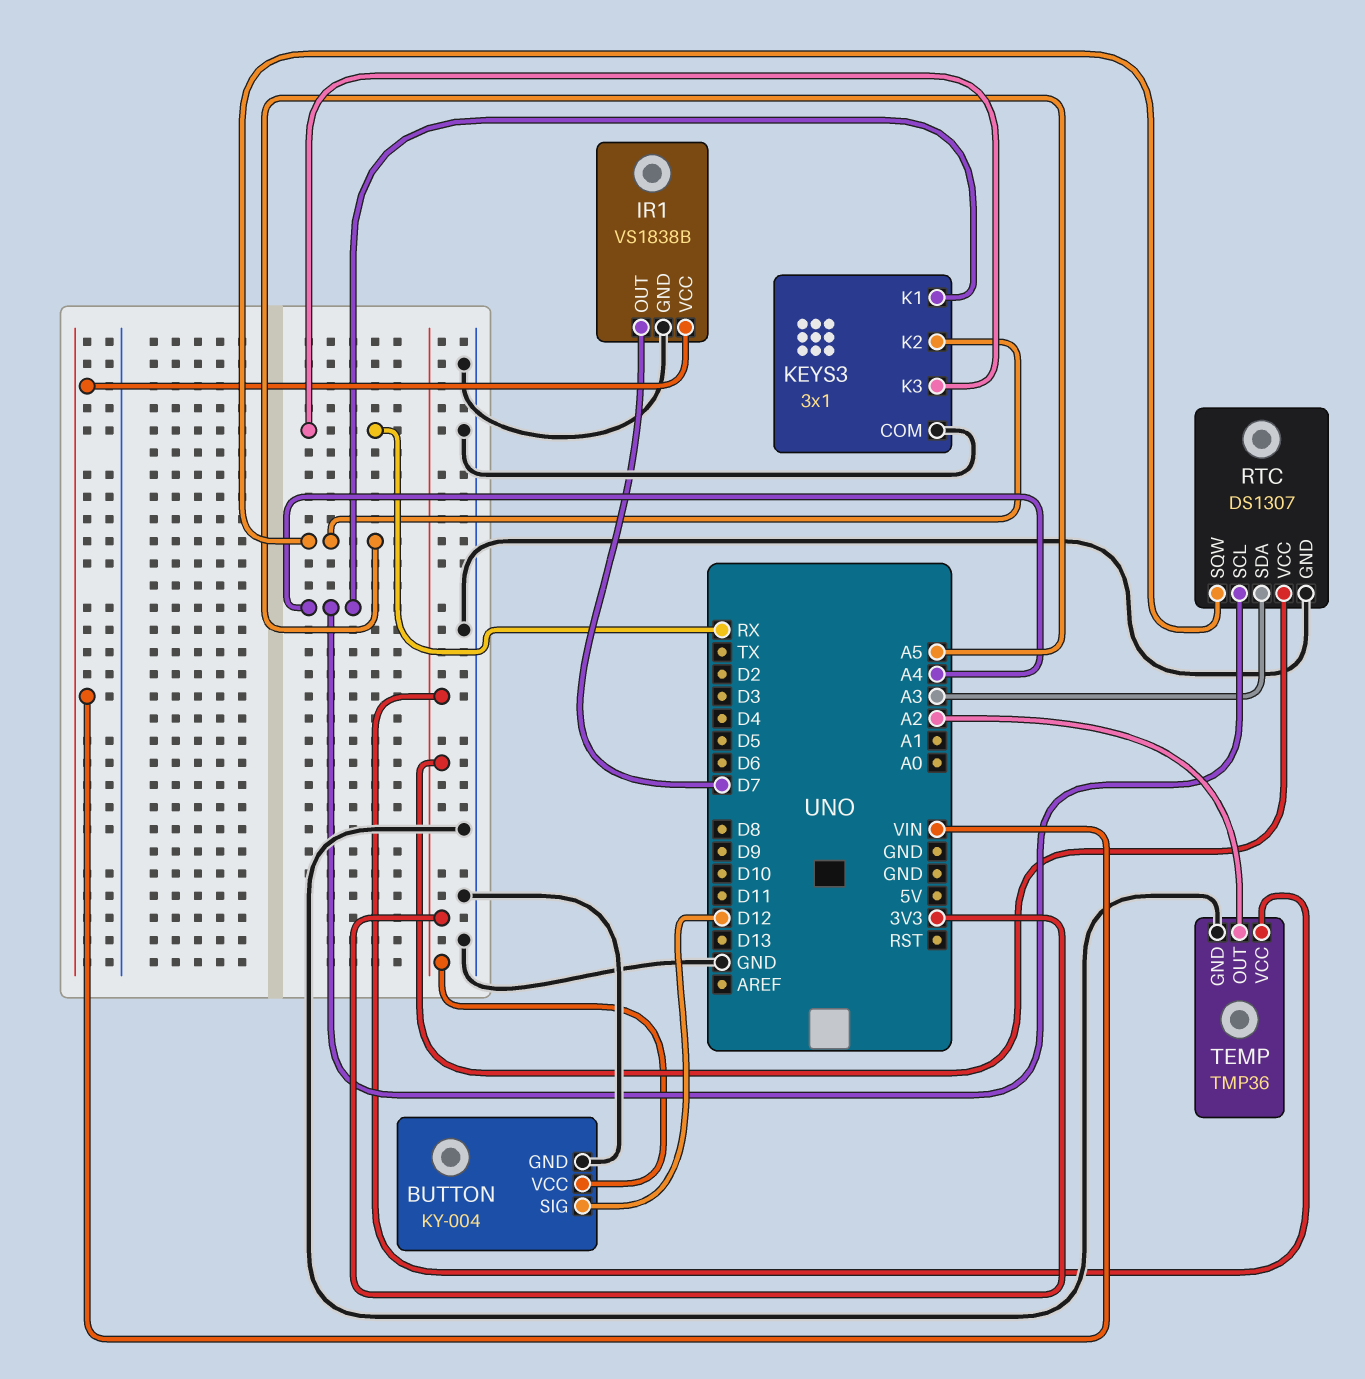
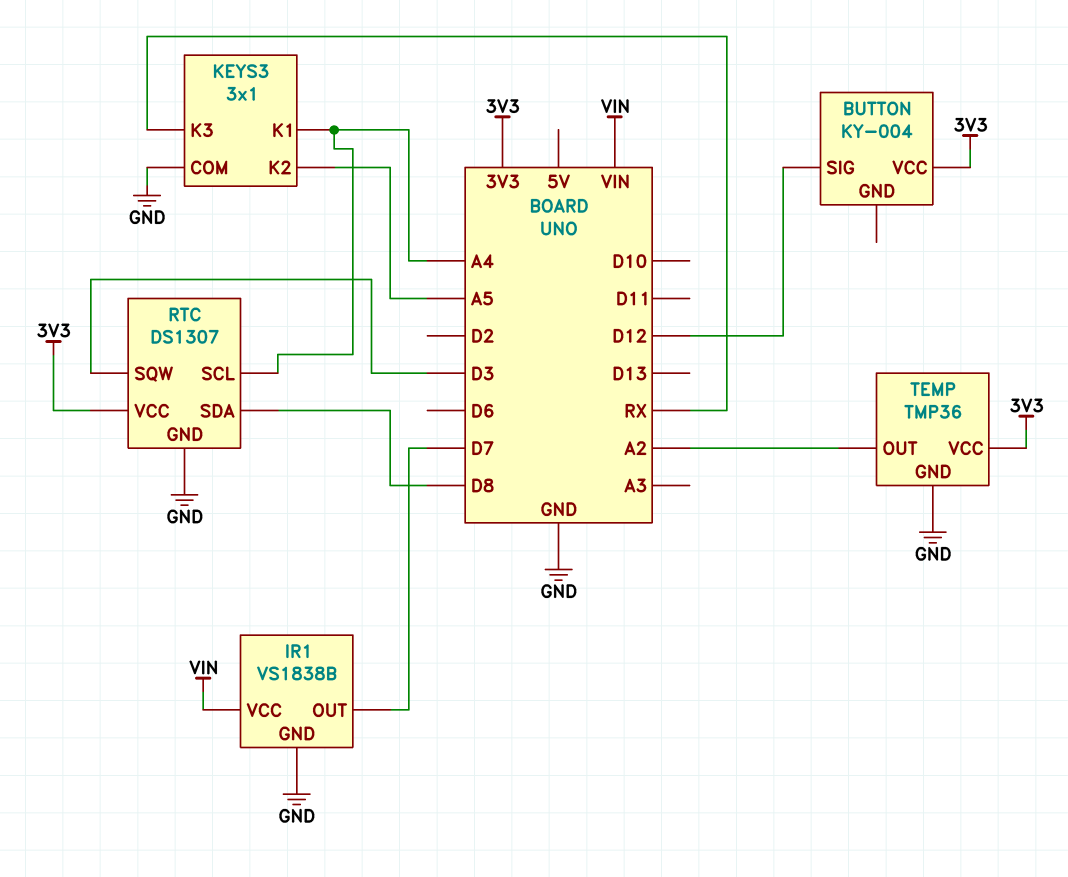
BUTTON pin GND: GND -> none
RTC pin SDA: A3 -> D8
RTC pin SQW: A5 -> D3

